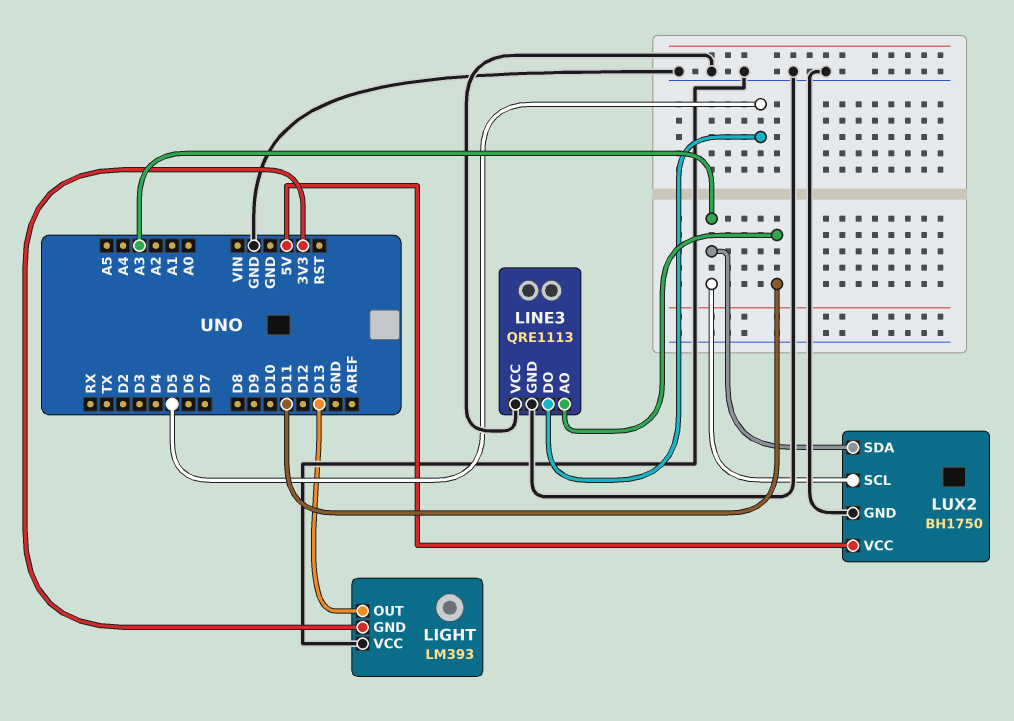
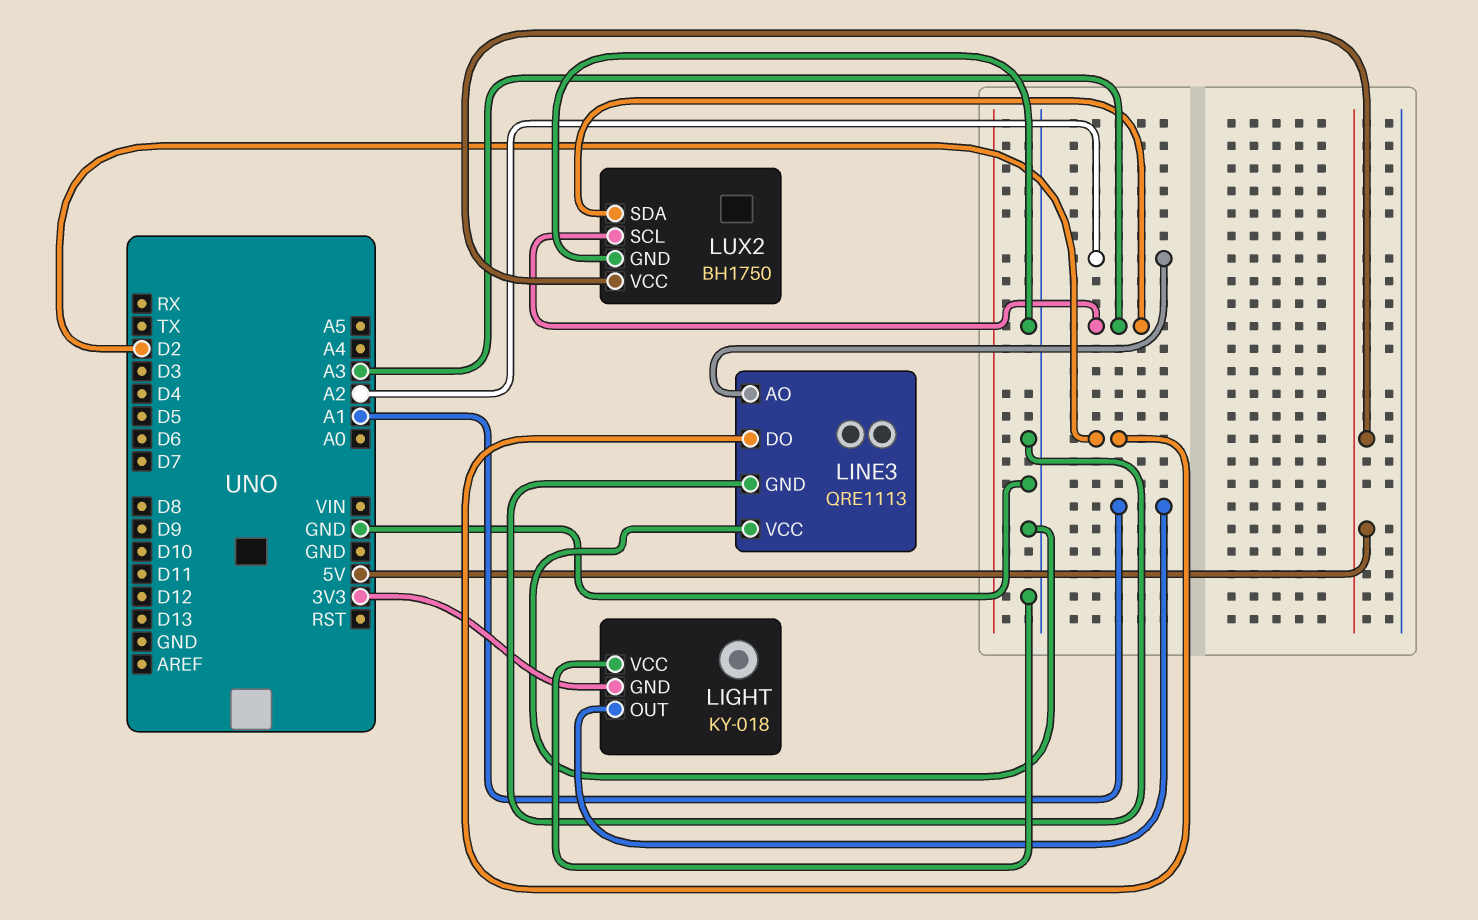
LIGHT: LM393 -> KY-018
LIGHT pin OUT: D13 -> A1
LINE3 pin AO: D11 -> A2
LINE3 pin DO: D5 -> D2

